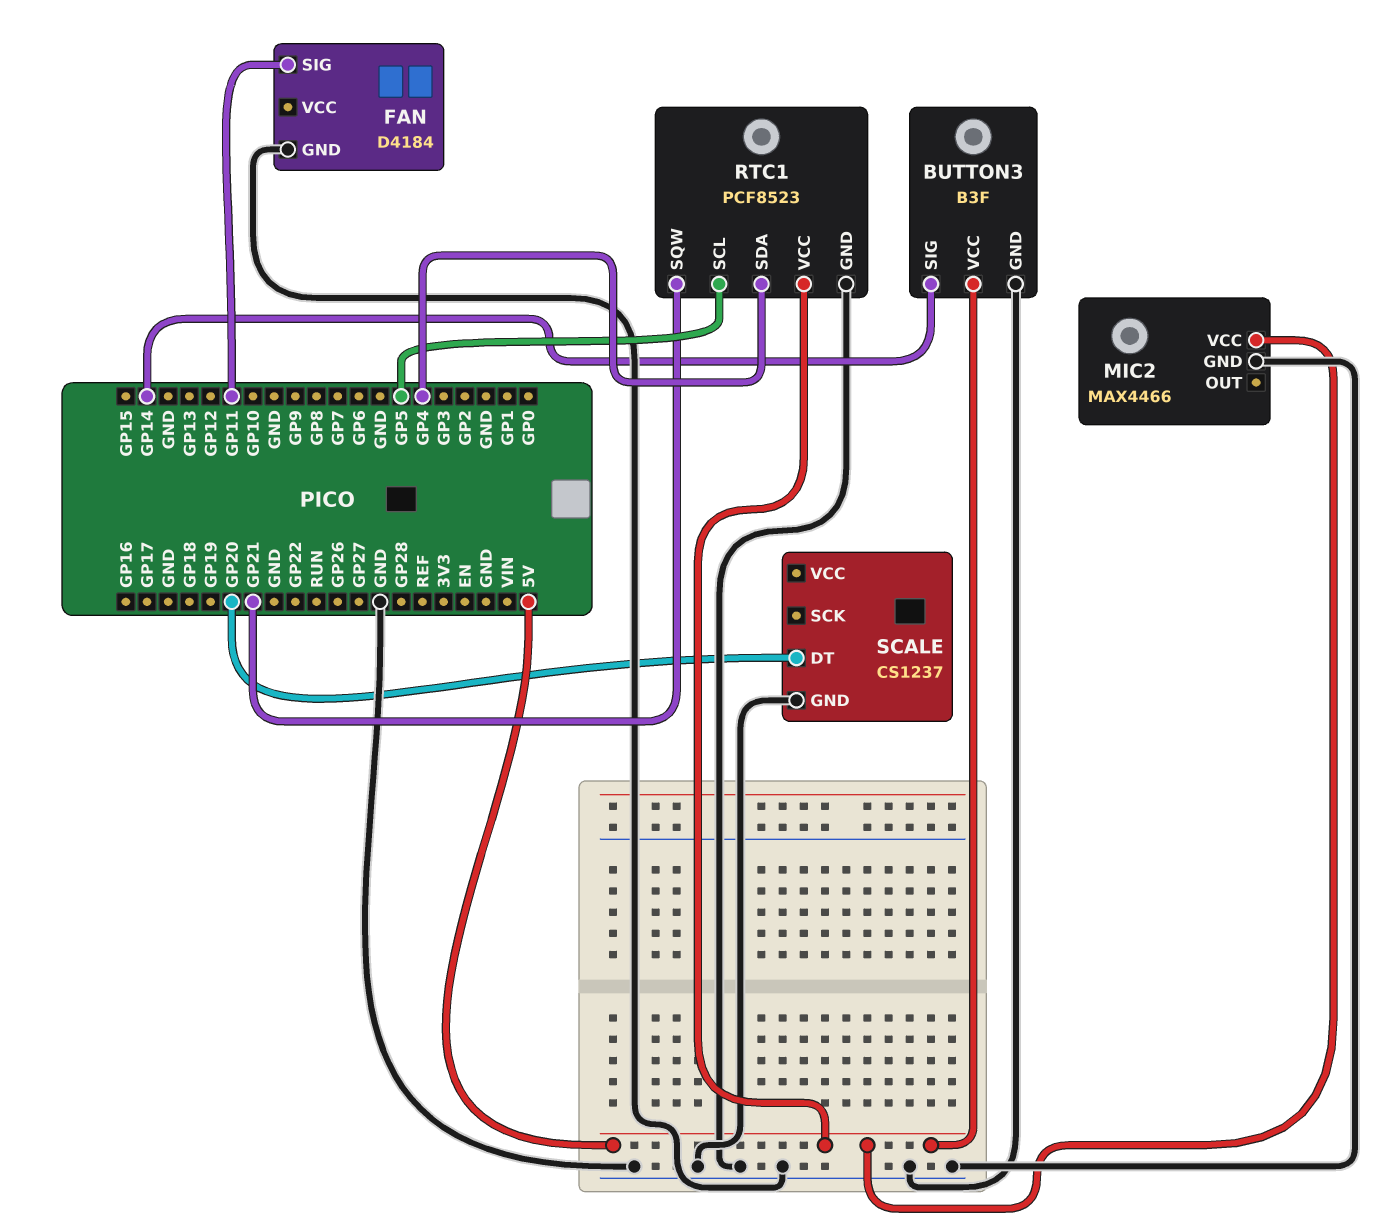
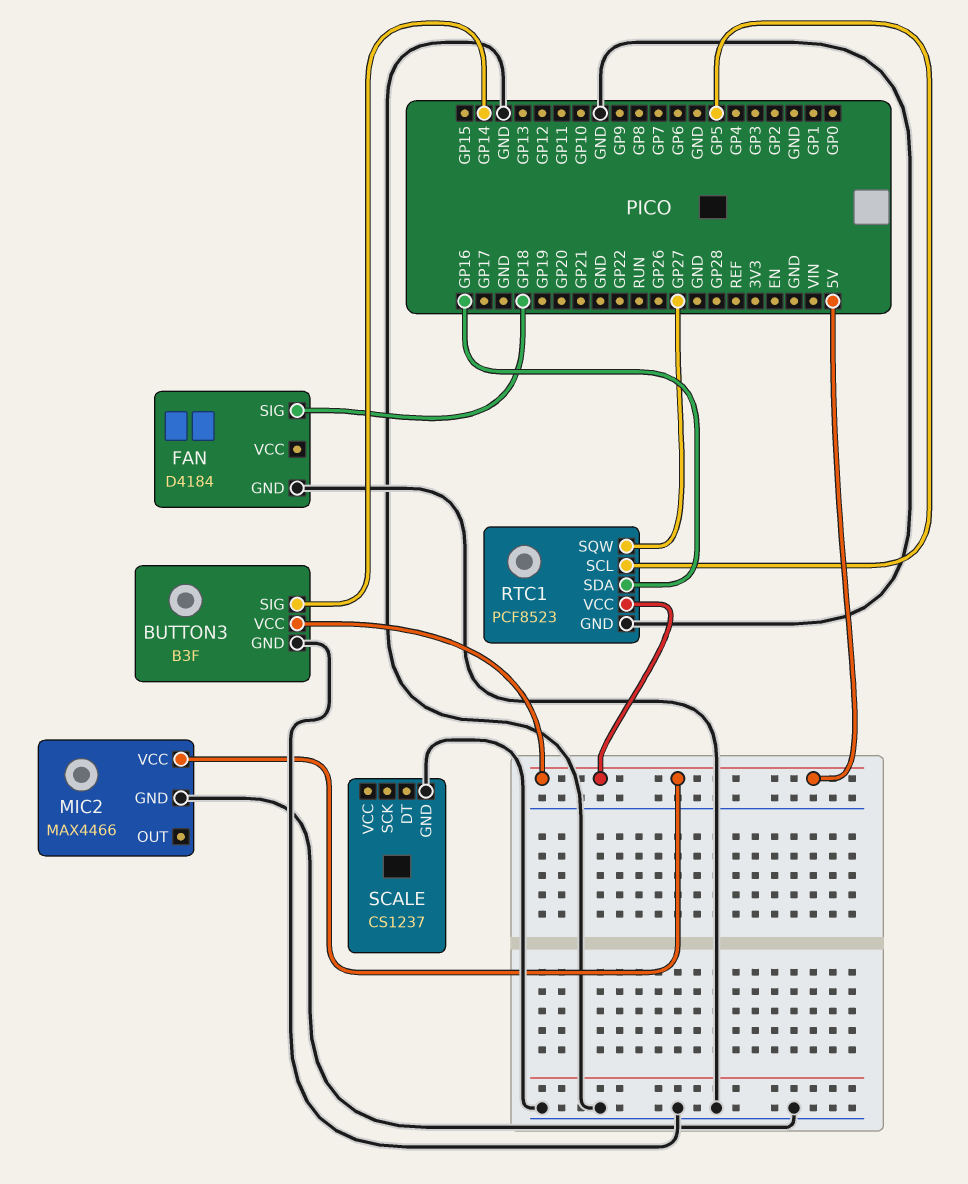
FAN pin SIG: GP11 -> GP18
RTC1 pin SDA: GP4 -> GP16
RTC1 pin SQW: GP21 -> GP27
SCALE pin DT: GP20 -> none

